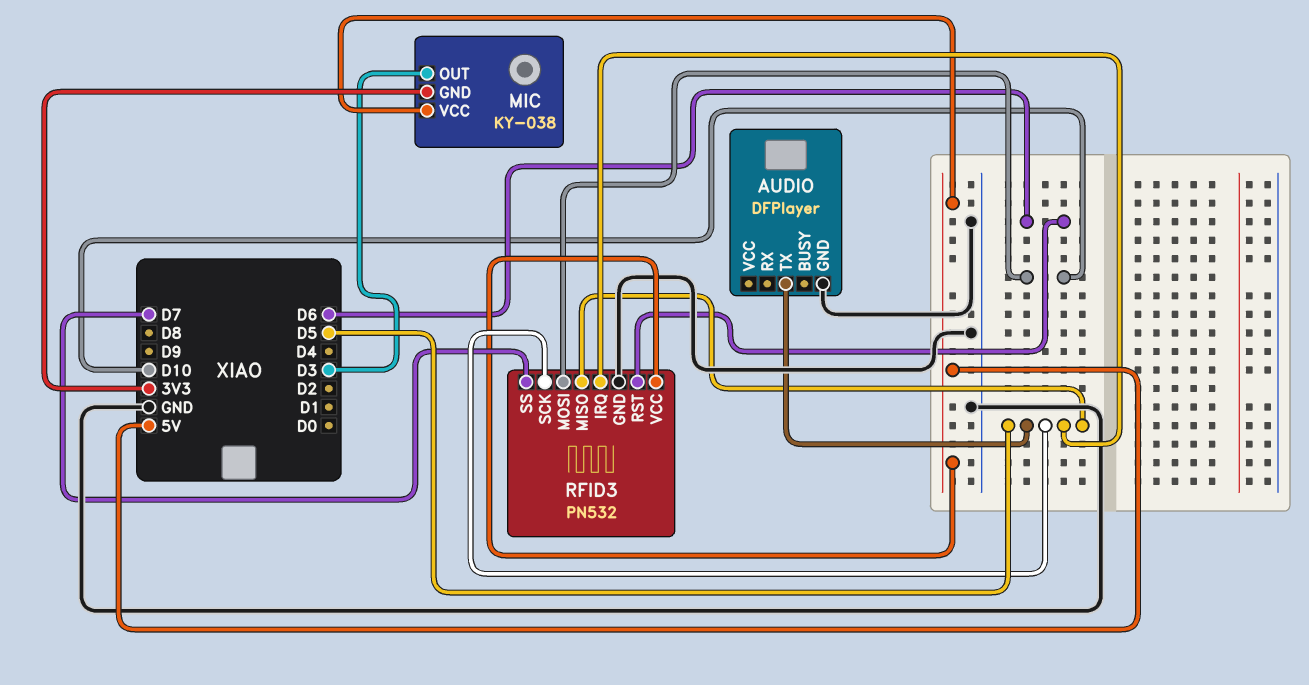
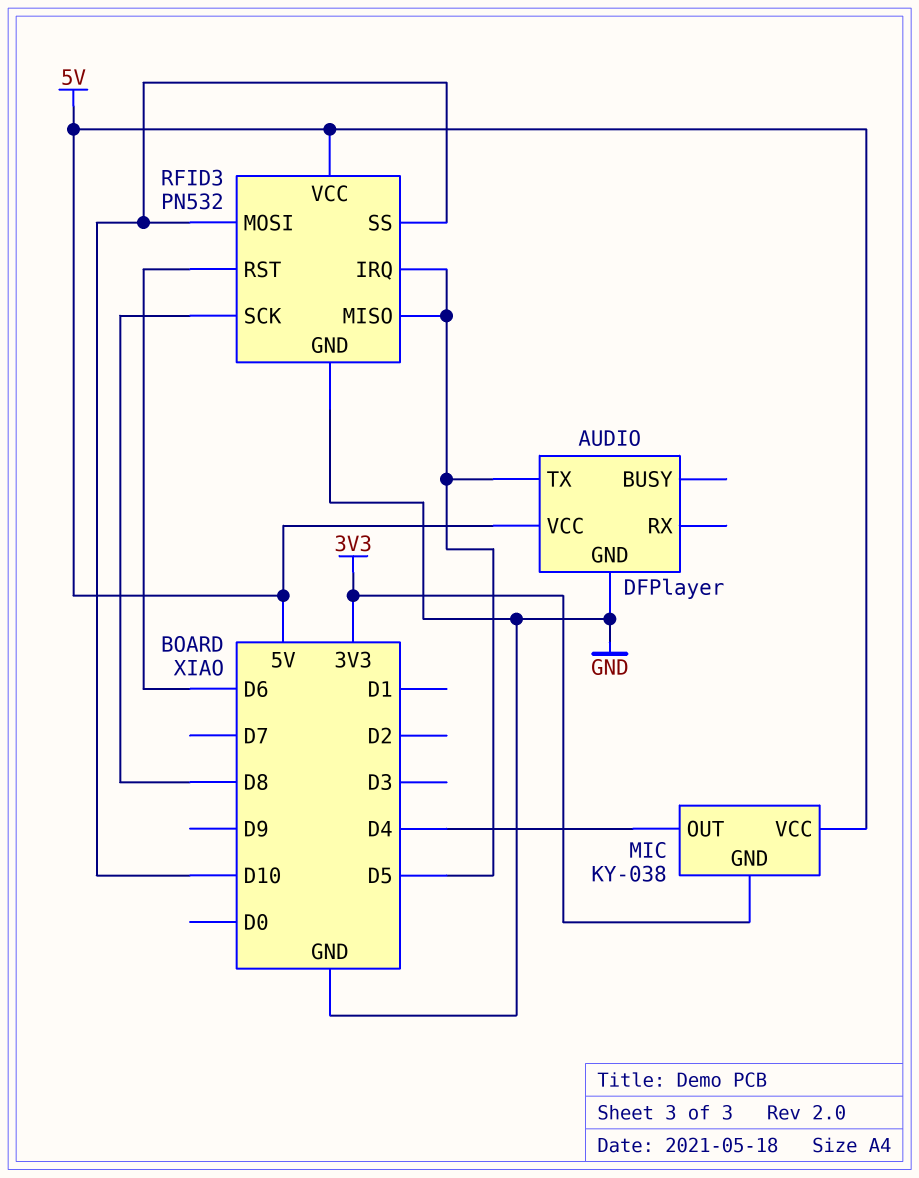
AUDIO pin VCC: none -> 5V
MIC pin OUT: D3 -> D4
RFID3 pin SCK: D5 -> D8
RFID3 pin SS: D7 -> D10

